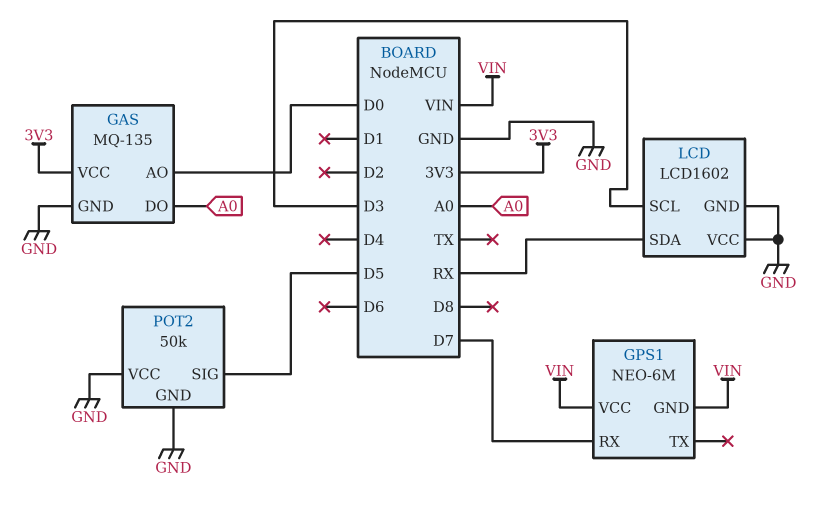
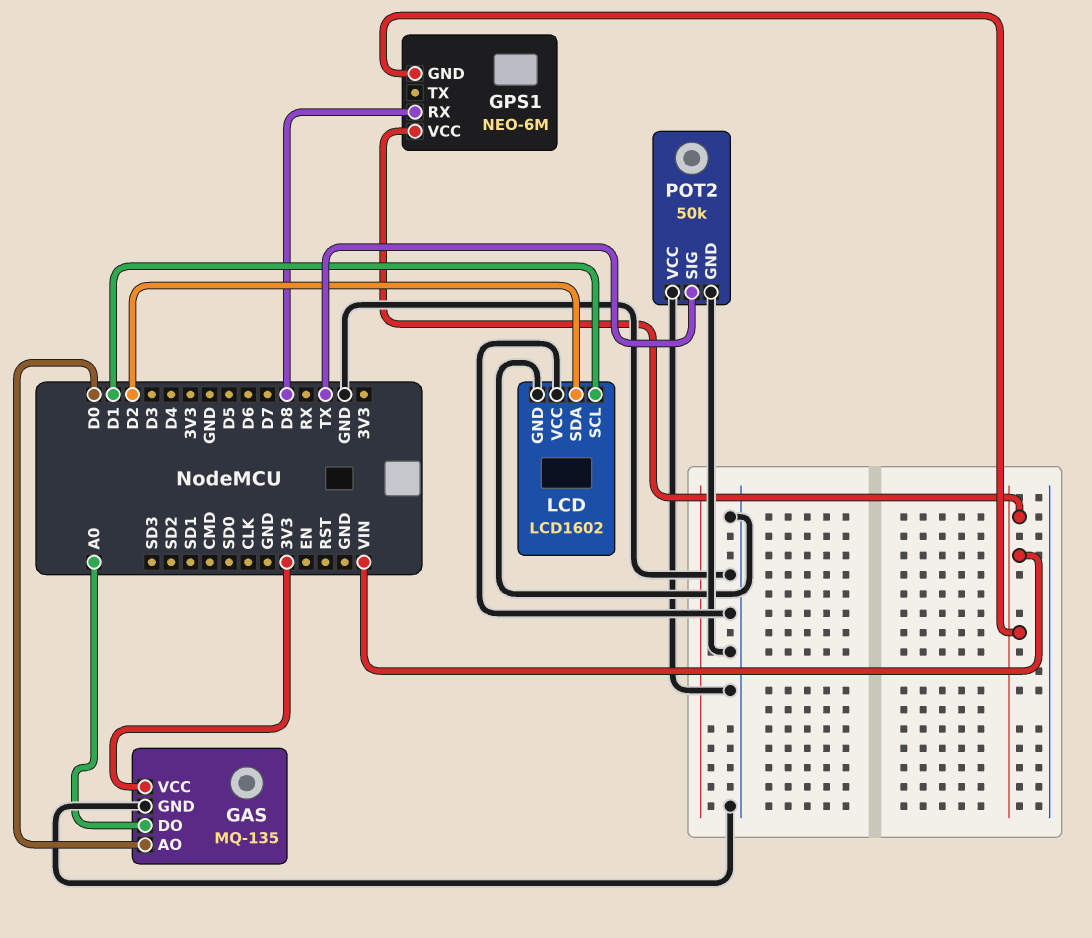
GPS1 pin RX: D7 -> D8
LCD pin SCL: D3 -> D1
LCD pin SDA: RX -> D2
POT2 pin SIG: D5 -> TX

